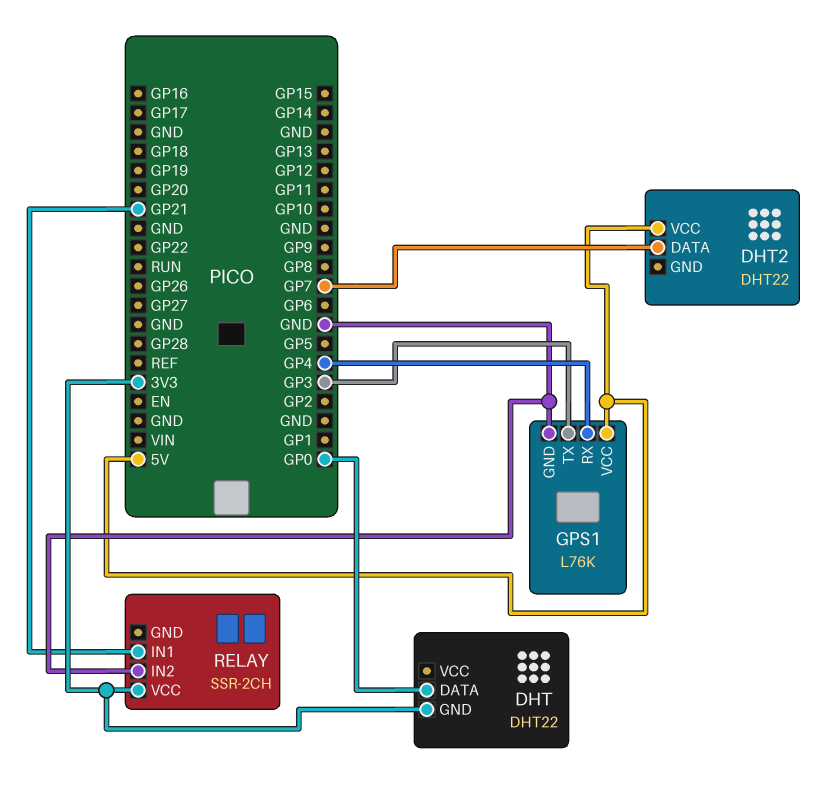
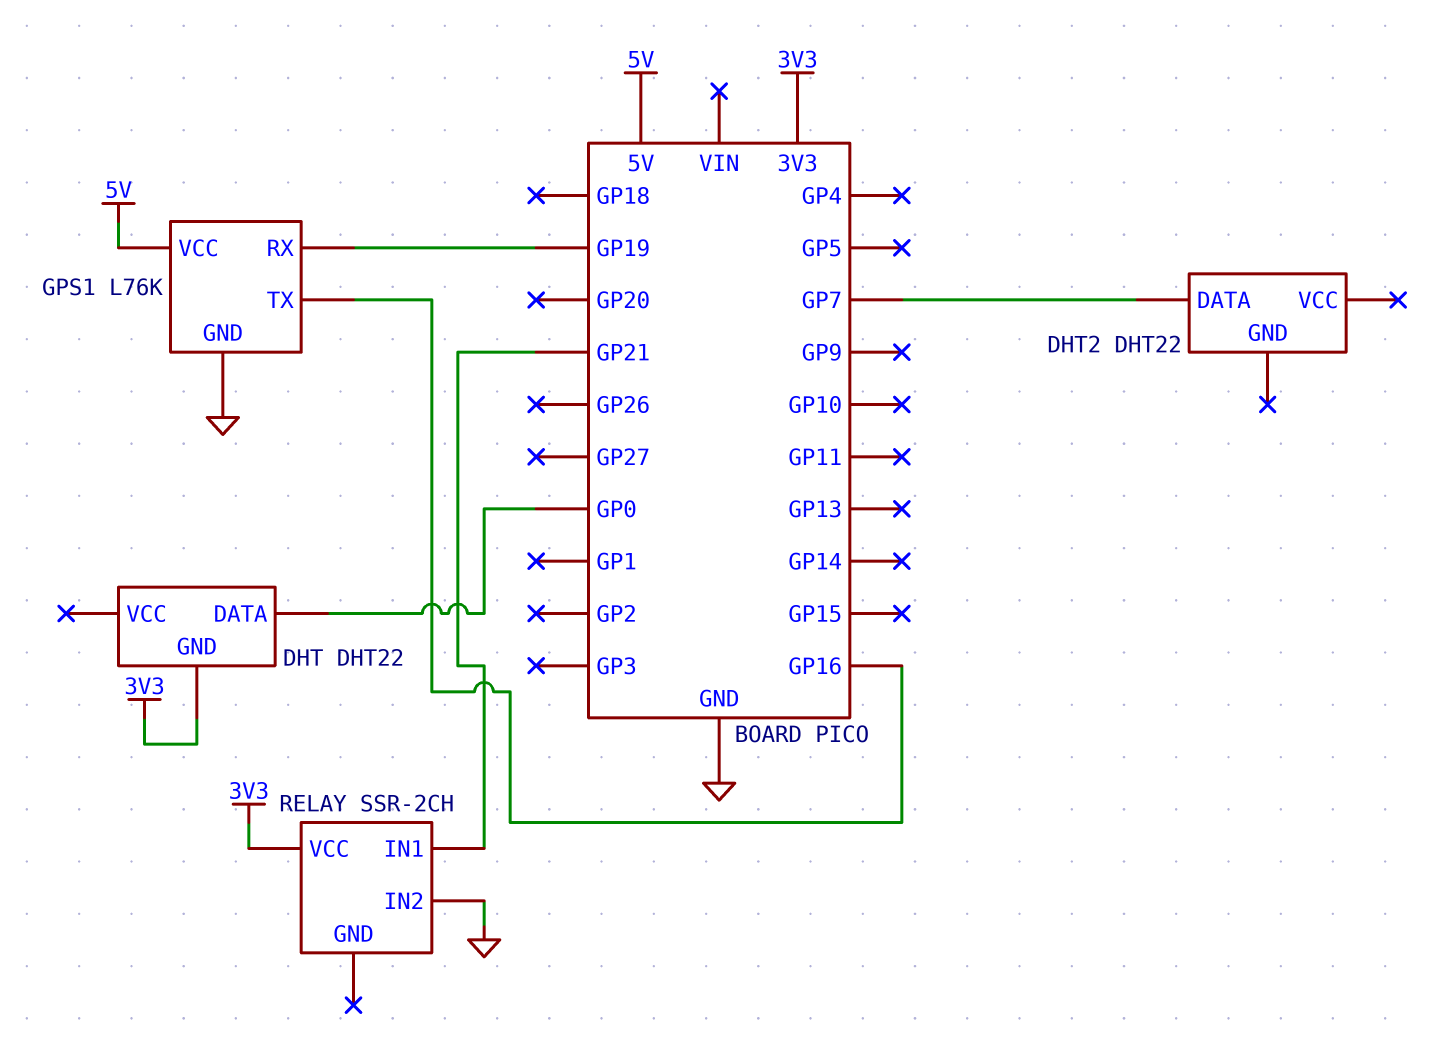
DHT2 pin VCC: 5V -> none
GPS1 pin RX: GP4 -> GP19
GPS1 pin TX: GP3 -> GP16

